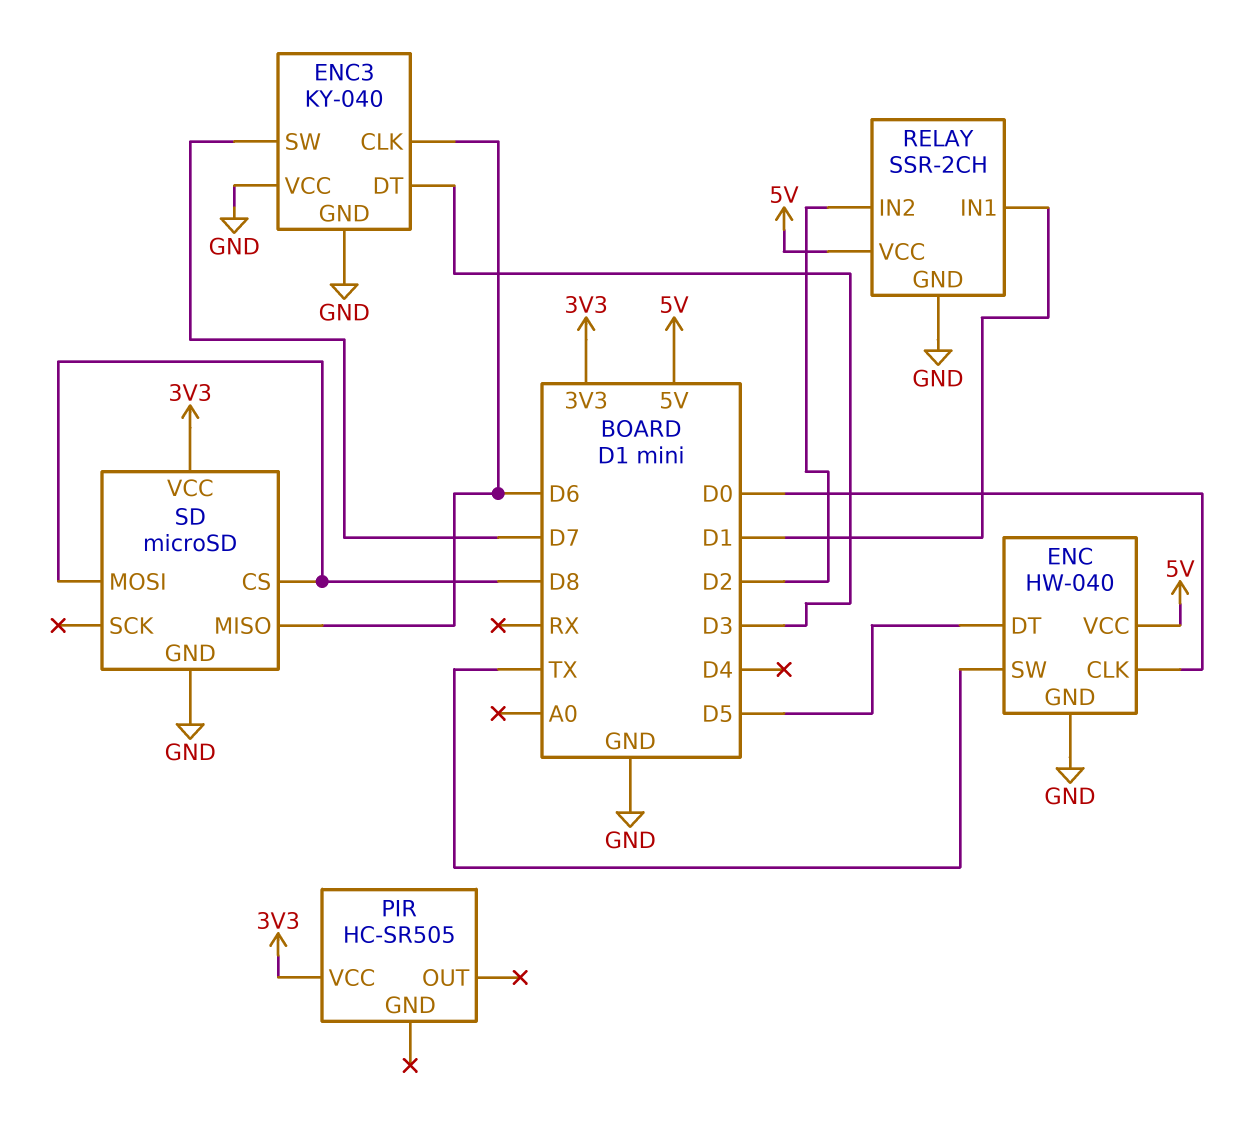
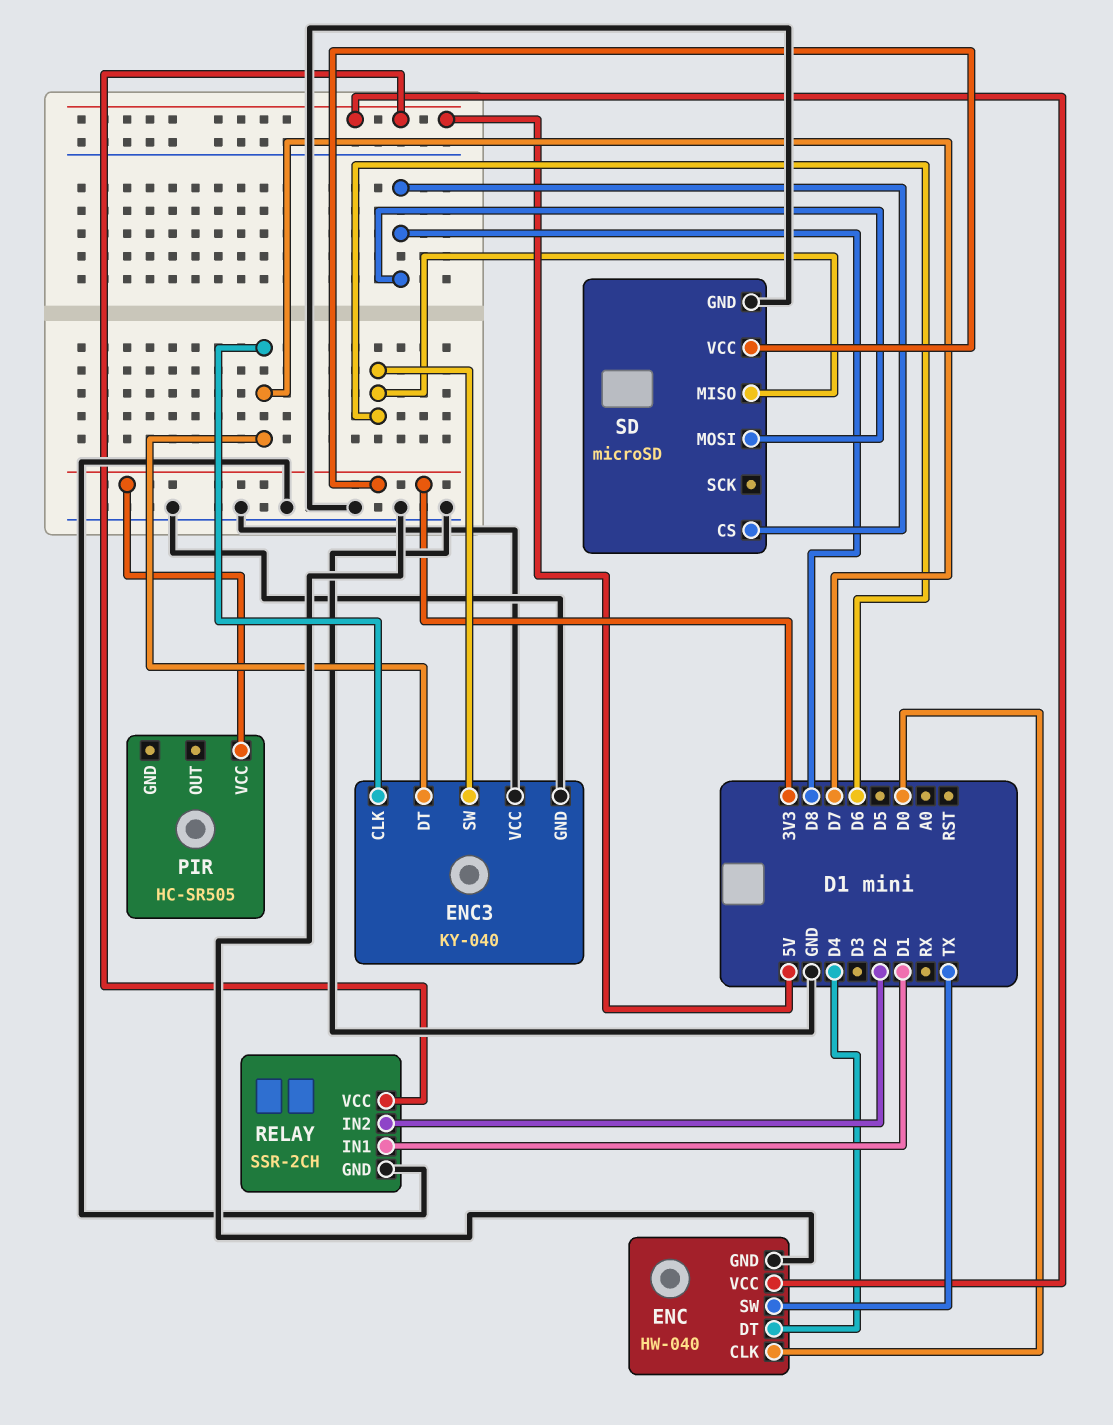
ENC pin DT: D5 -> D4
ENC3 pin CLK: D6 -> D7
ENC3 pin DT: D3 -> D7
ENC3 pin SW: D7 -> D6

